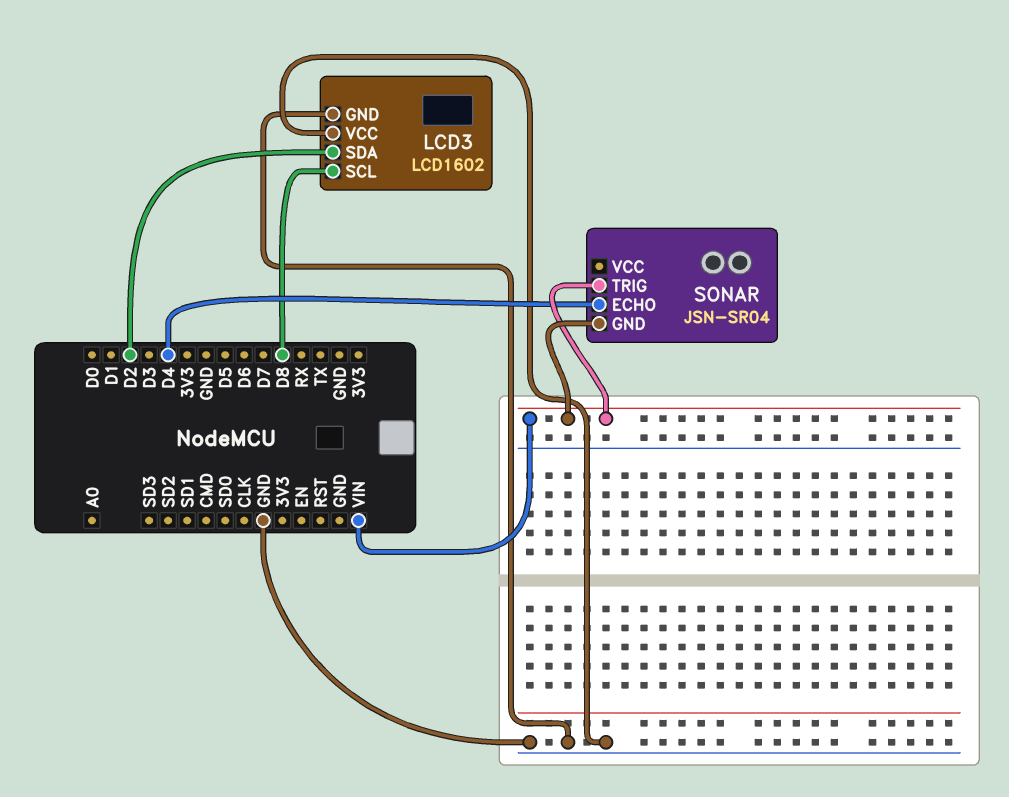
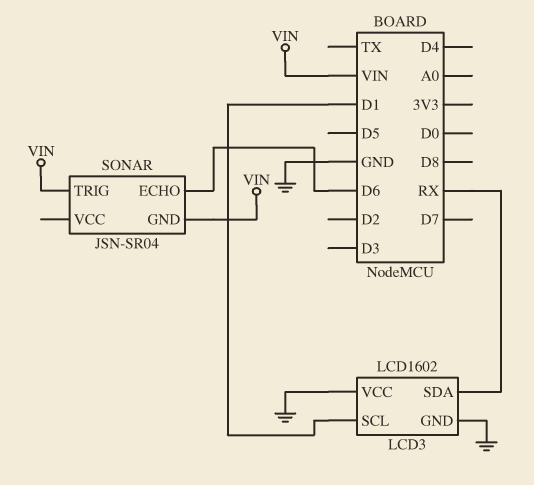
LCD3 pin SCL: D8 -> D1
LCD3 pin SDA: D2 -> RX
SONAR pin ECHO: D4 -> D6

